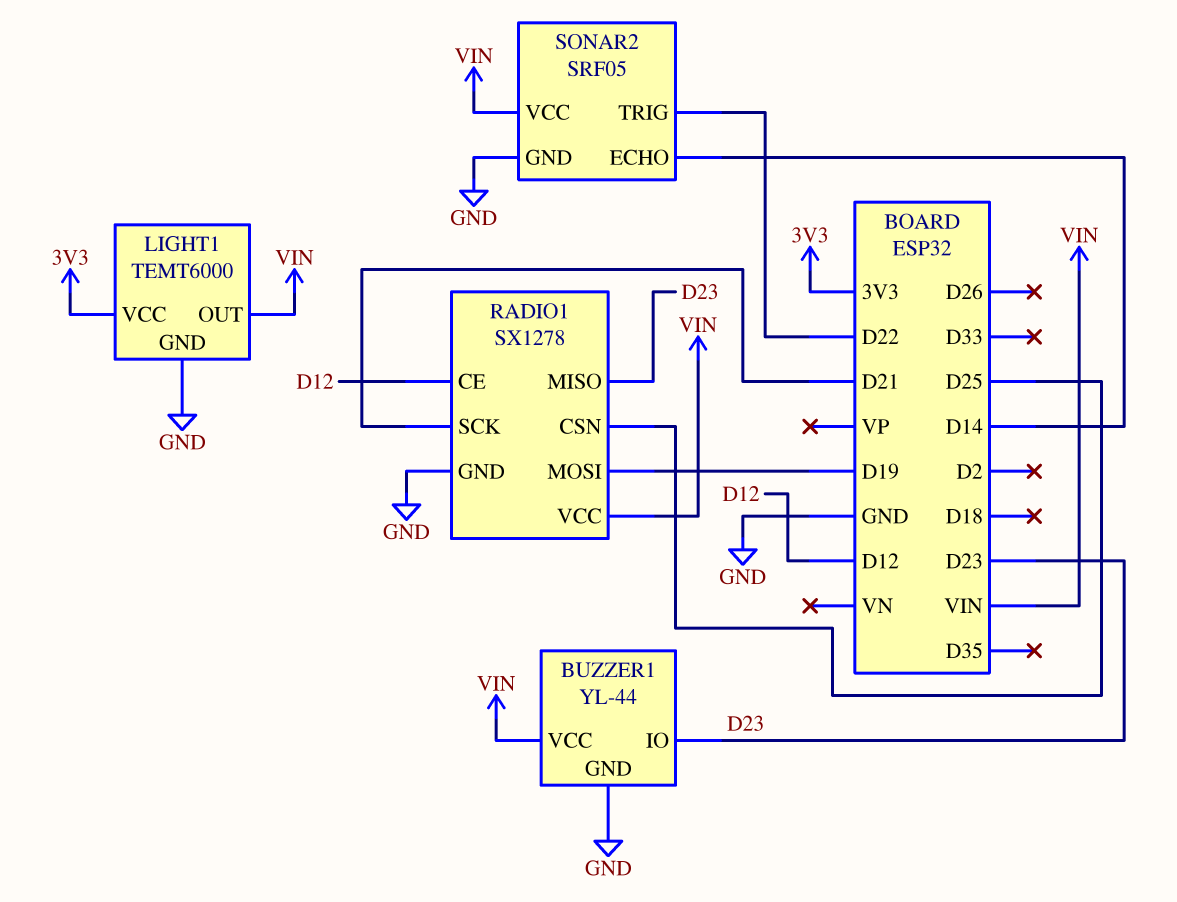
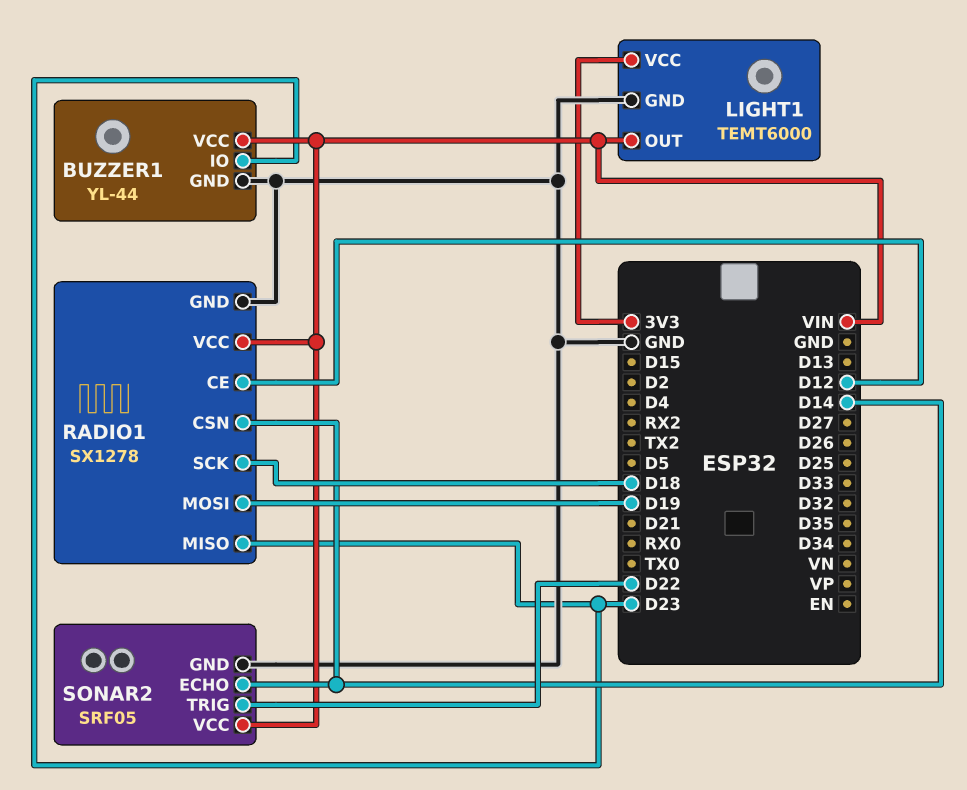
RADIO1 pin CSN: D25 -> D14
RADIO1 pin SCK: D21 -> D18

